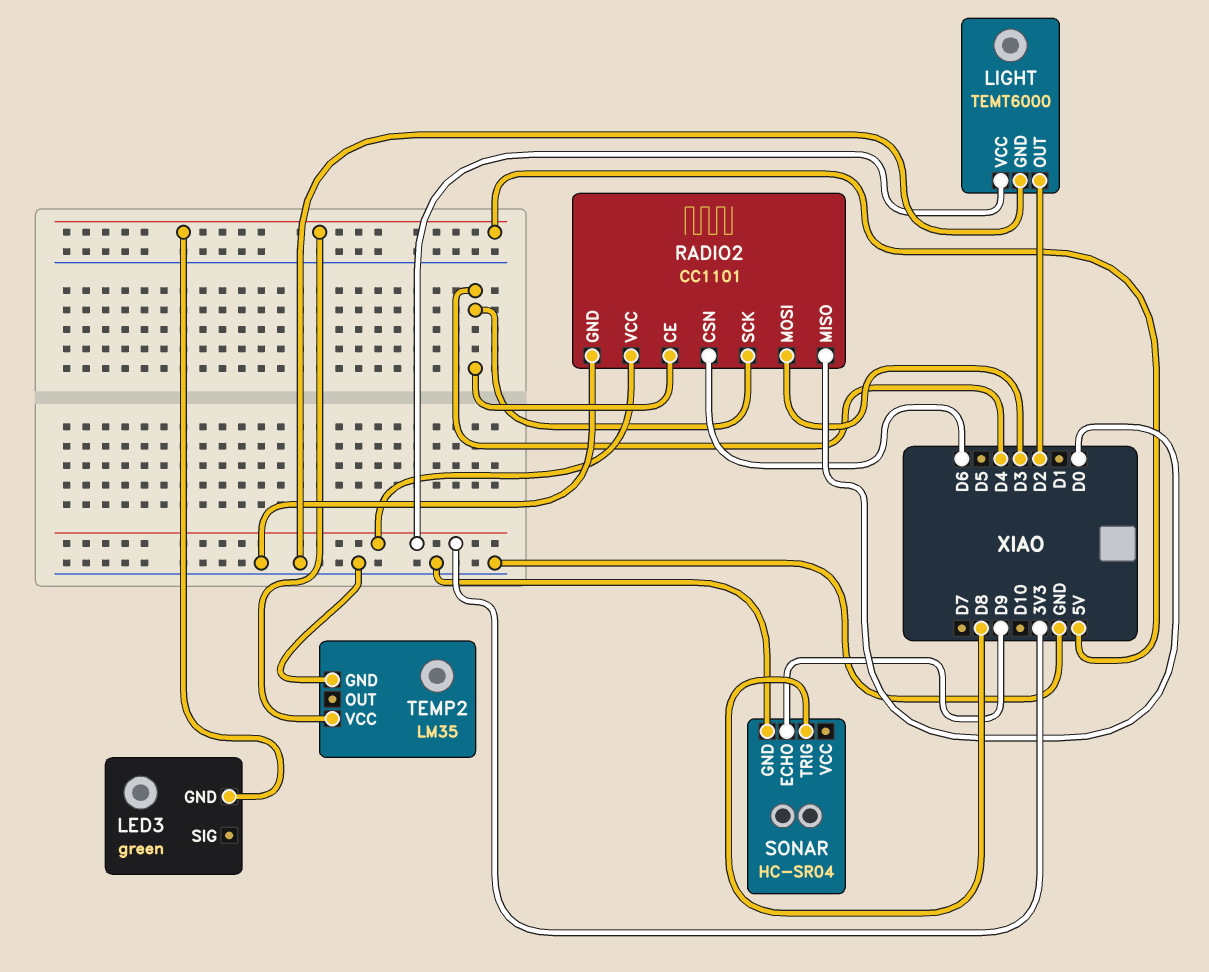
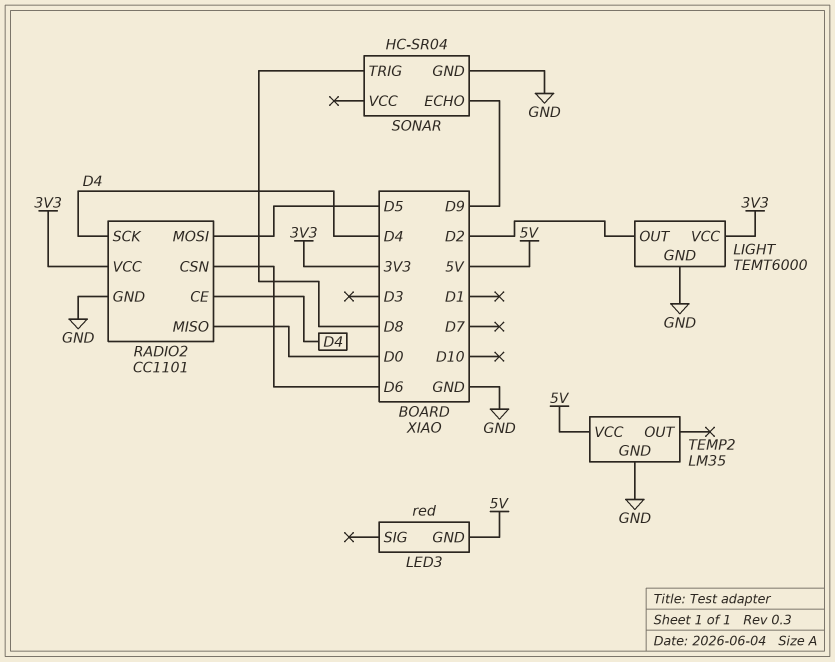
LED3: green -> red
RADIO2 pin MOSI: D3 -> D5

